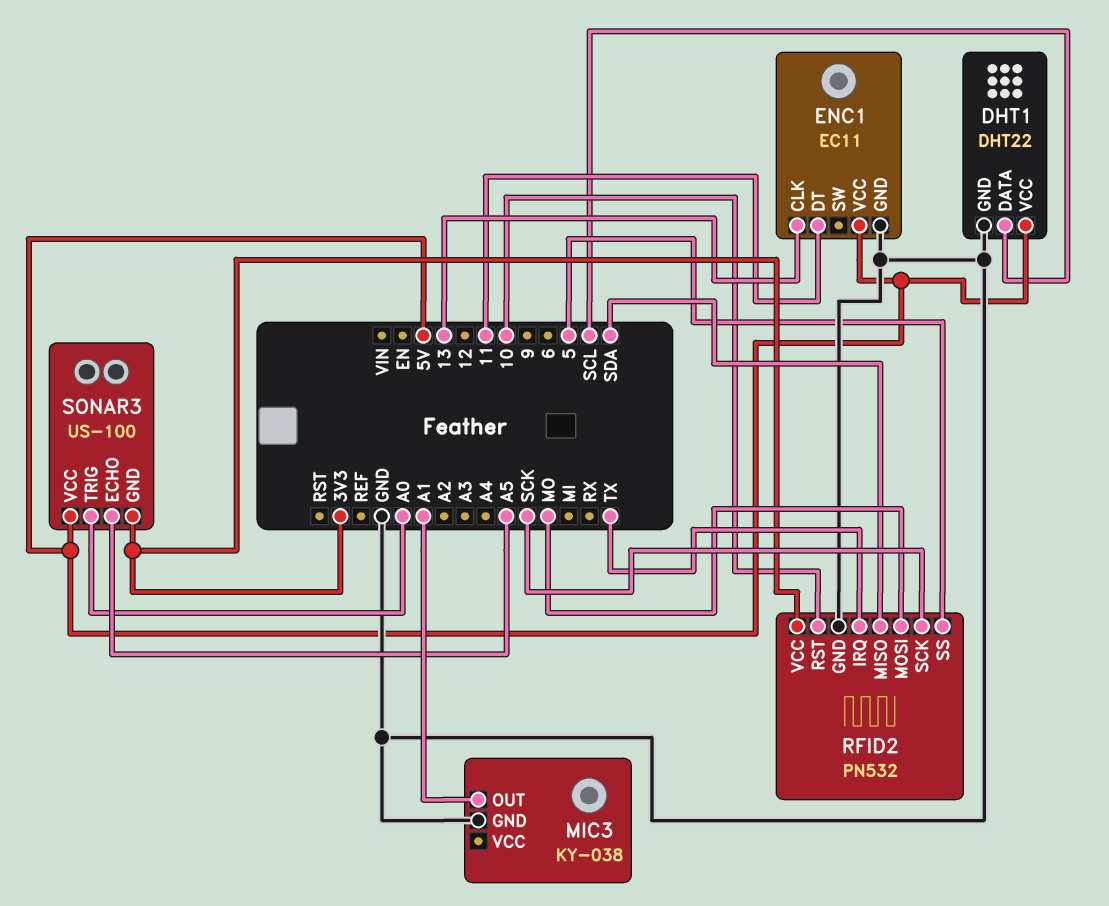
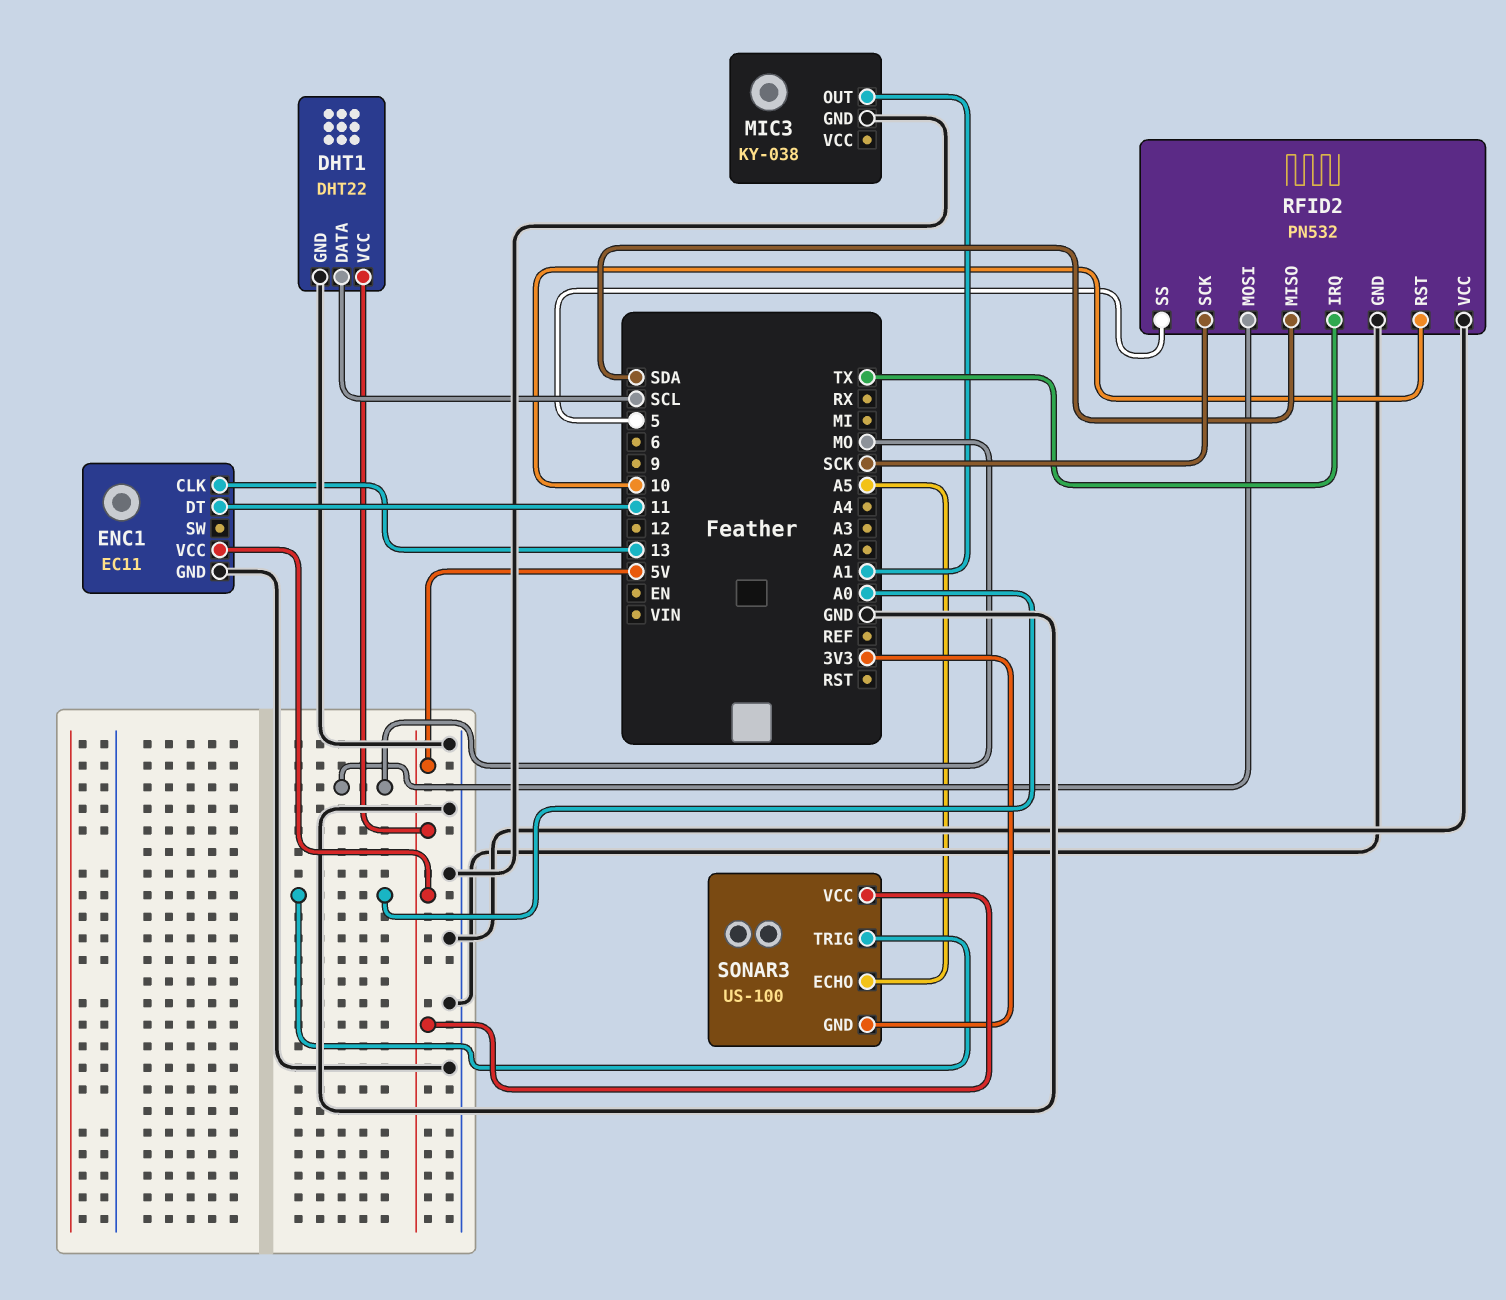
RFID2 pin VCC: 3V3 -> GND

